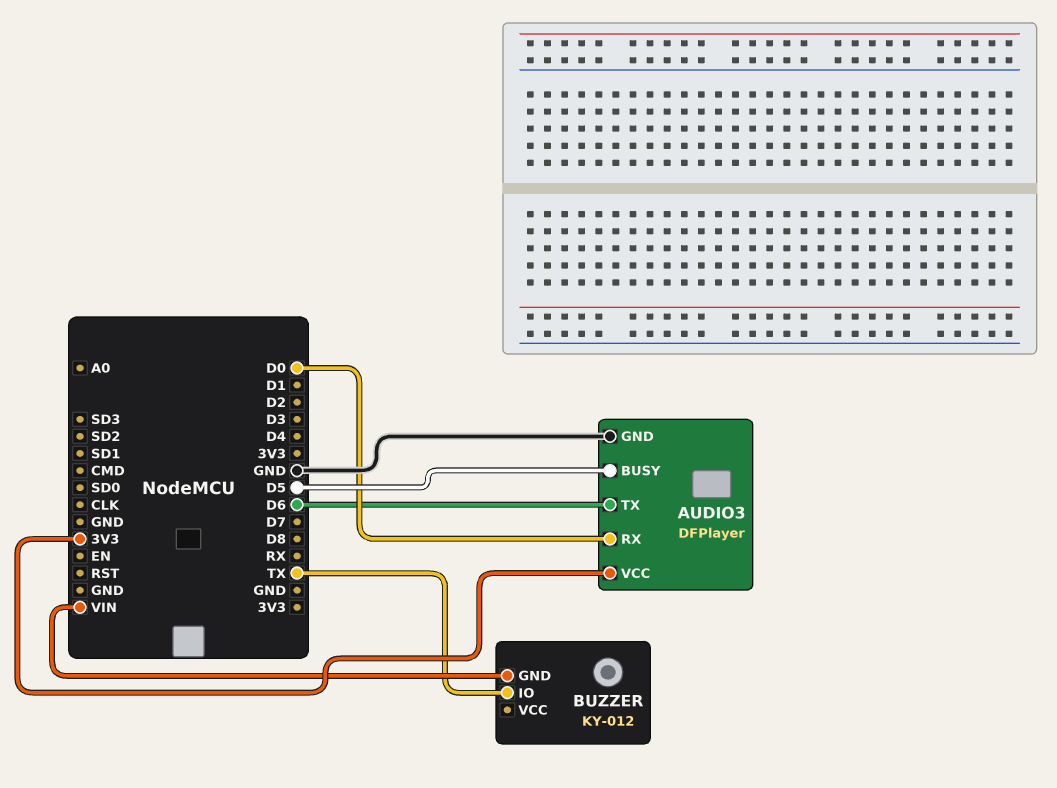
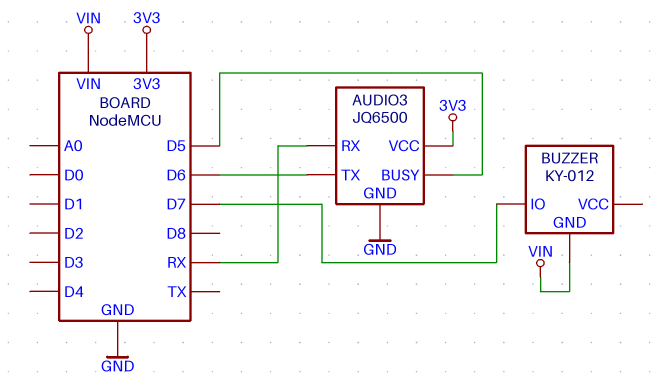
AUDIO3: DFPlayer -> JQ6500
AUDIO3 pin RX: D0 -> RX
BUZZER pin IO: TX -> D7

